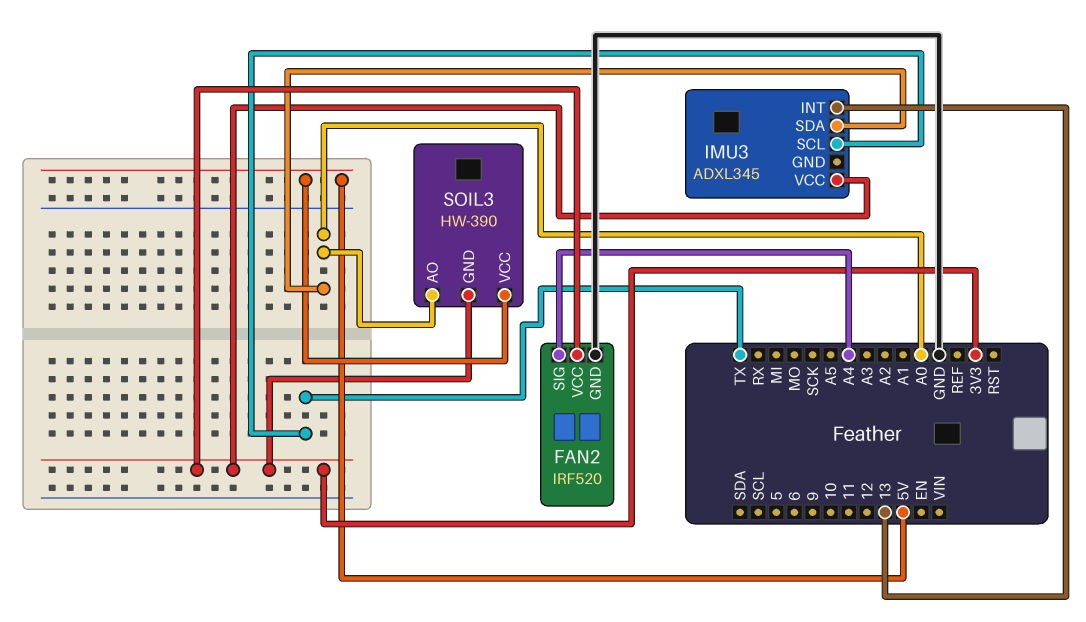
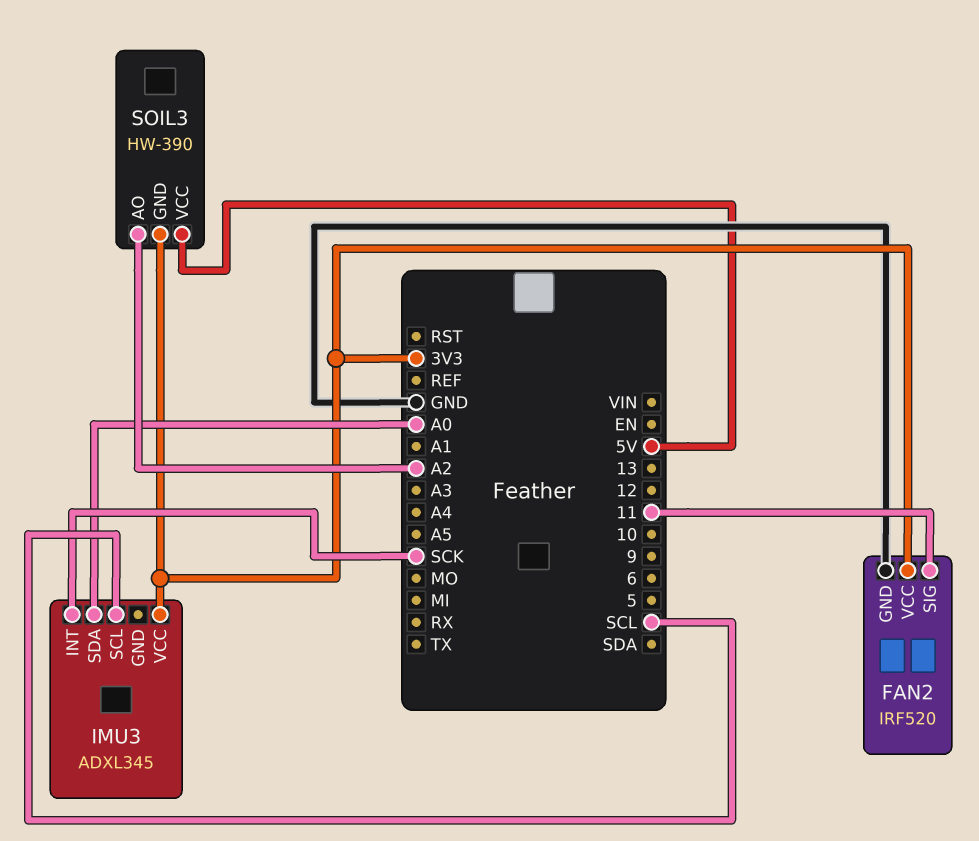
FAN2 pin SIG: A4 -> 11
IMU3 pin INT: 13 -> SCK
IMU3 pin SCL: TX -> SCL
SOIL3 pin AO: A0 -> A2

